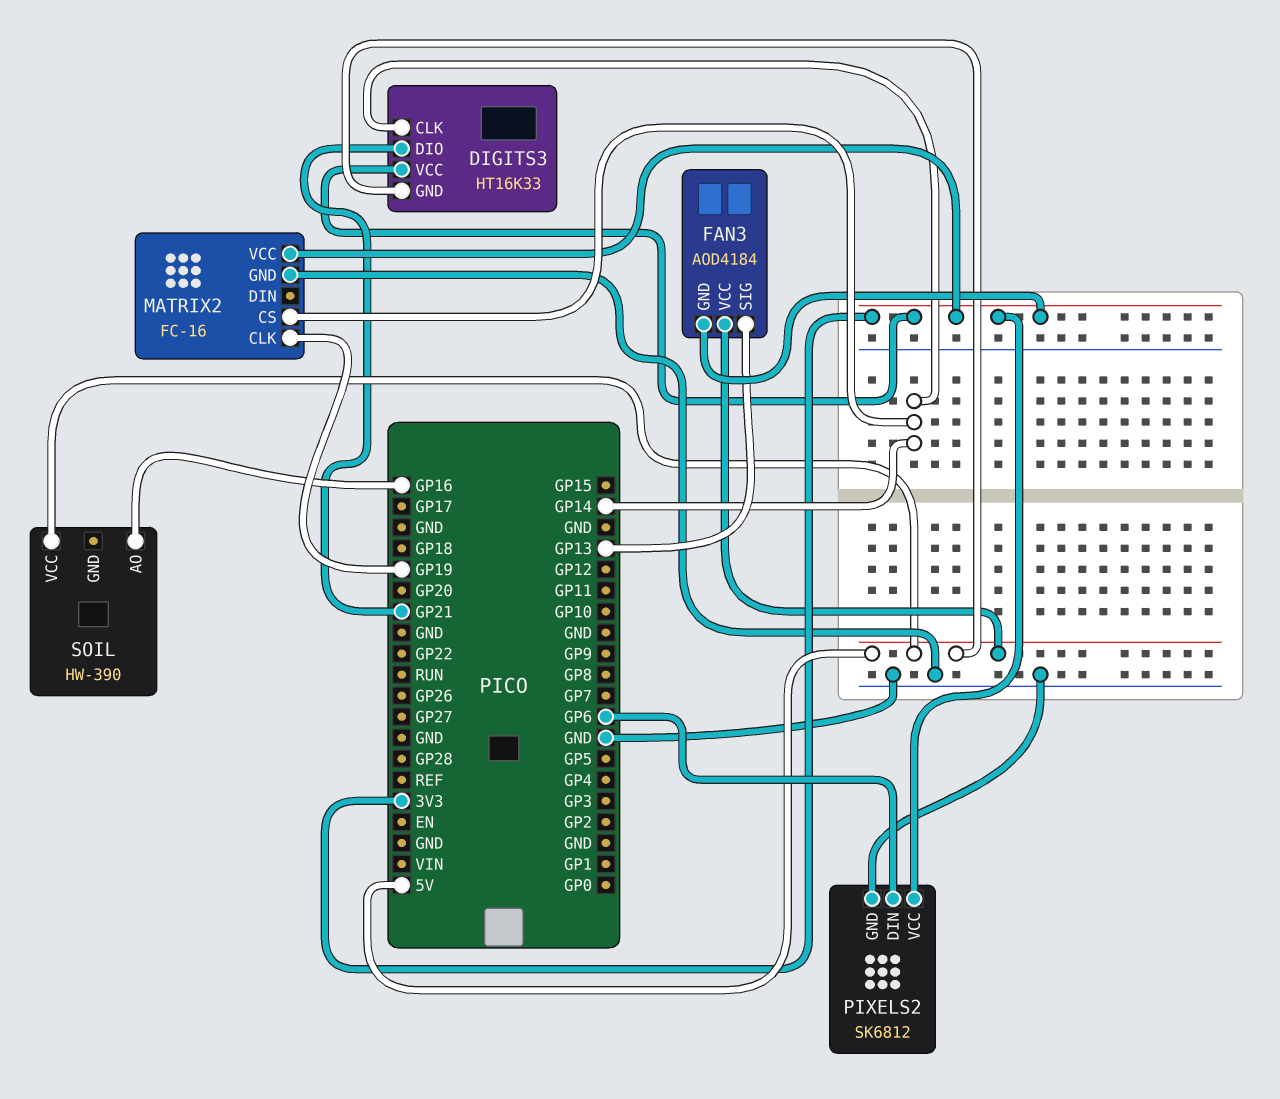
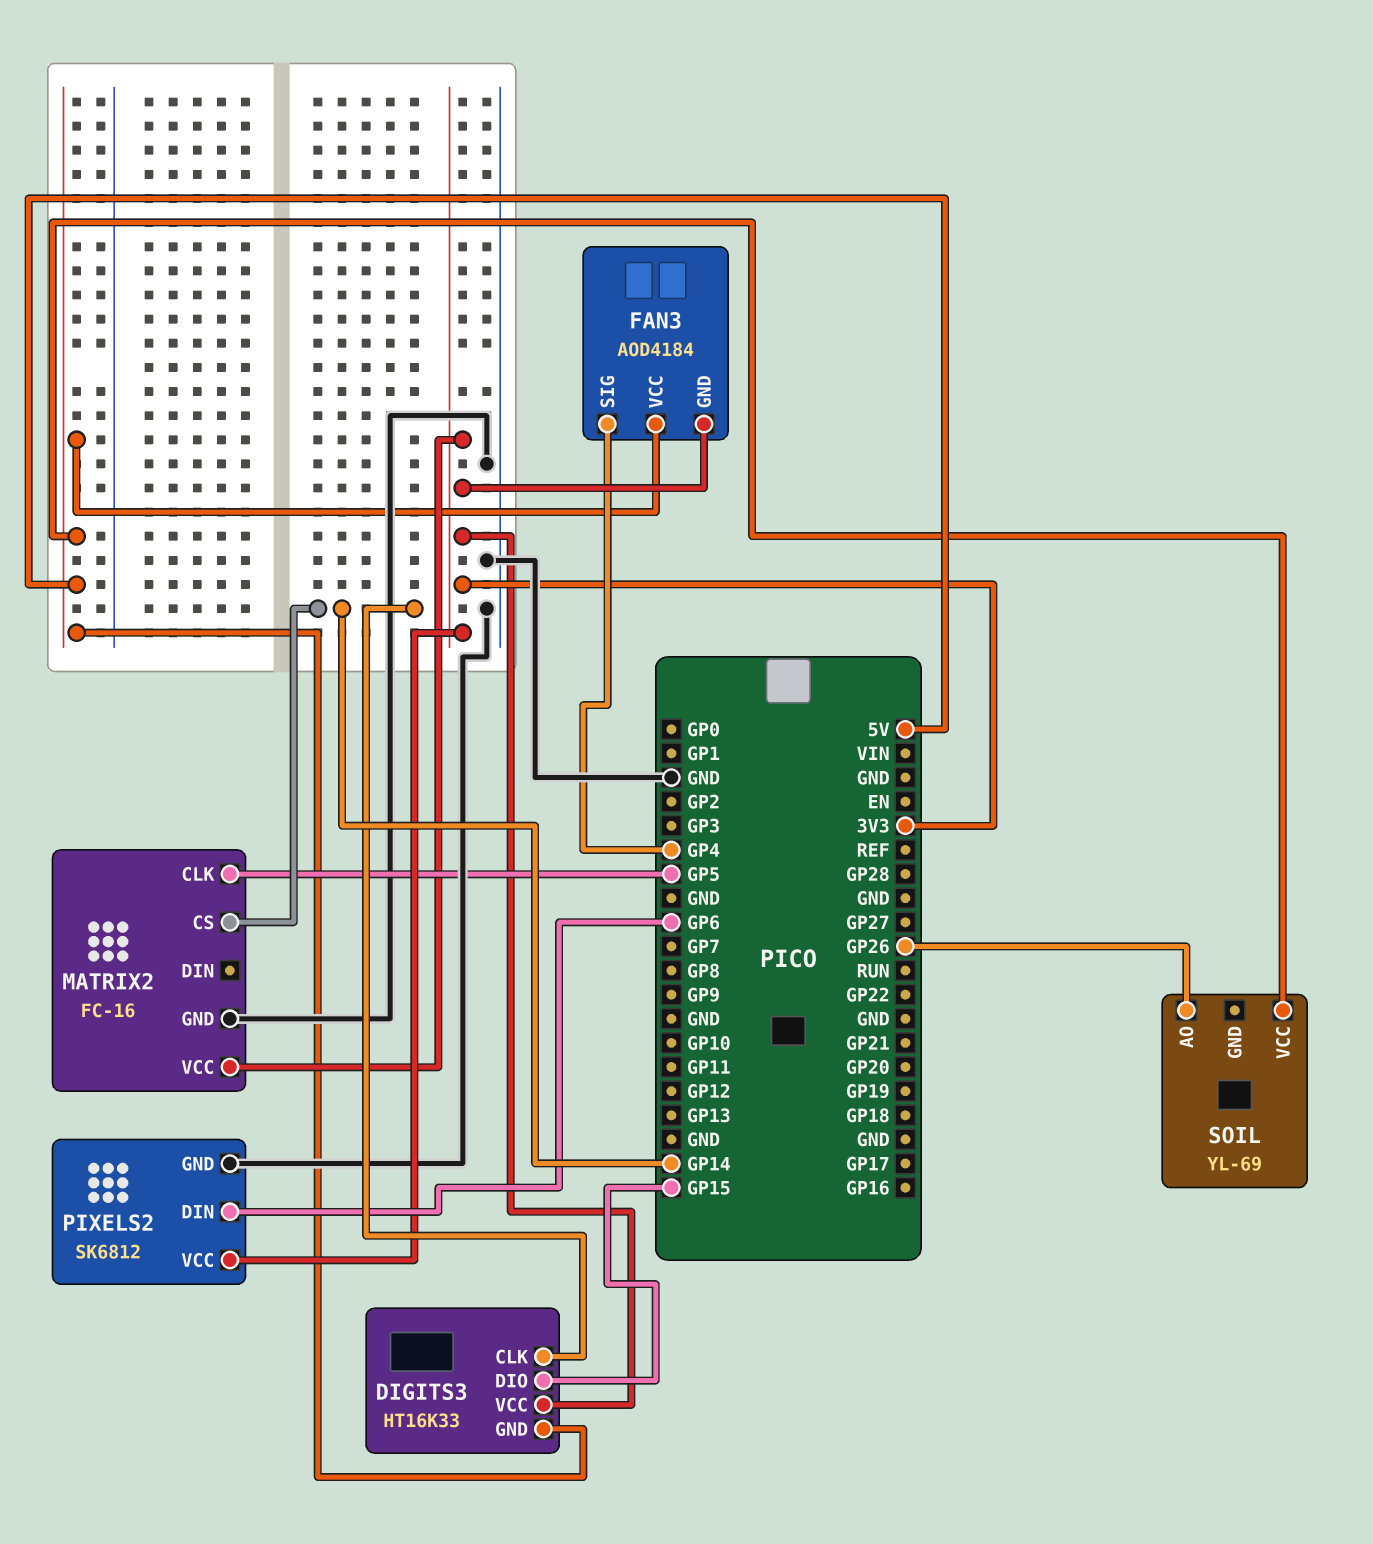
DIGITS3 pin DIO: GP21 -> GP15
FAN3 pin SIG: GP13 -> GP4
MATRIX2 pin CLK: GP19 -> GP5
SOIL: HW-390 -> YL-69
SOIL pin AO: GP16 -> GP26

